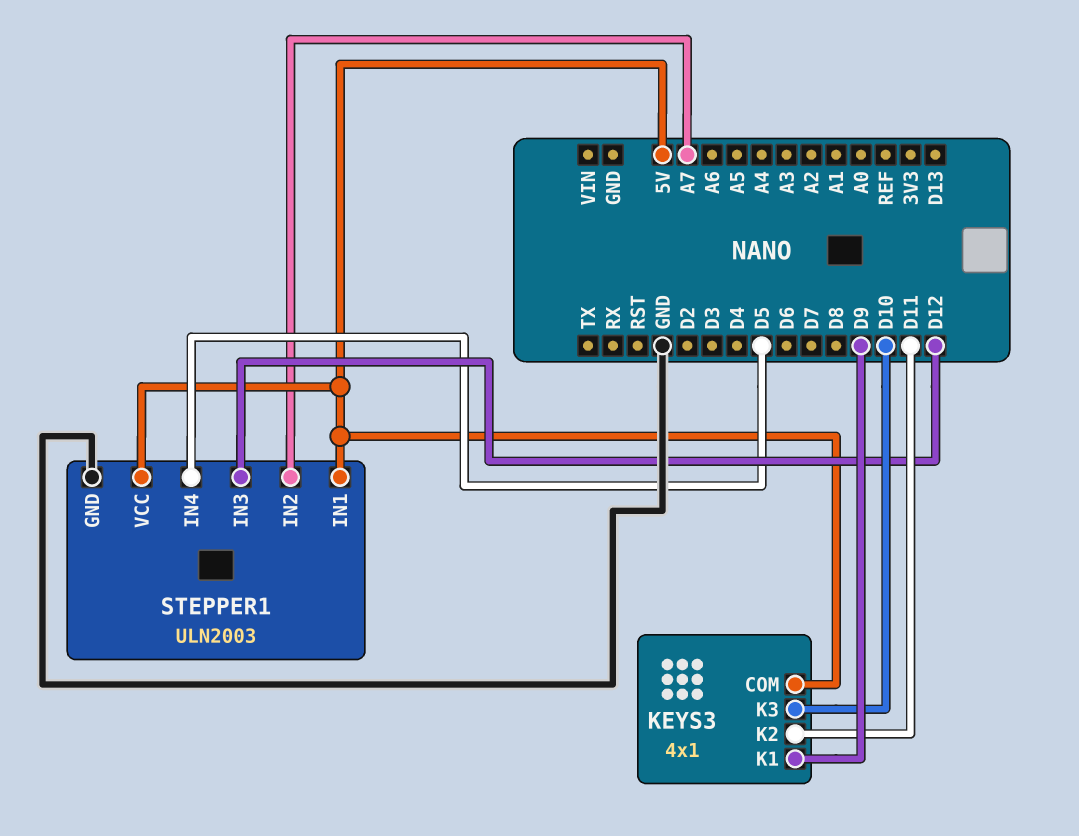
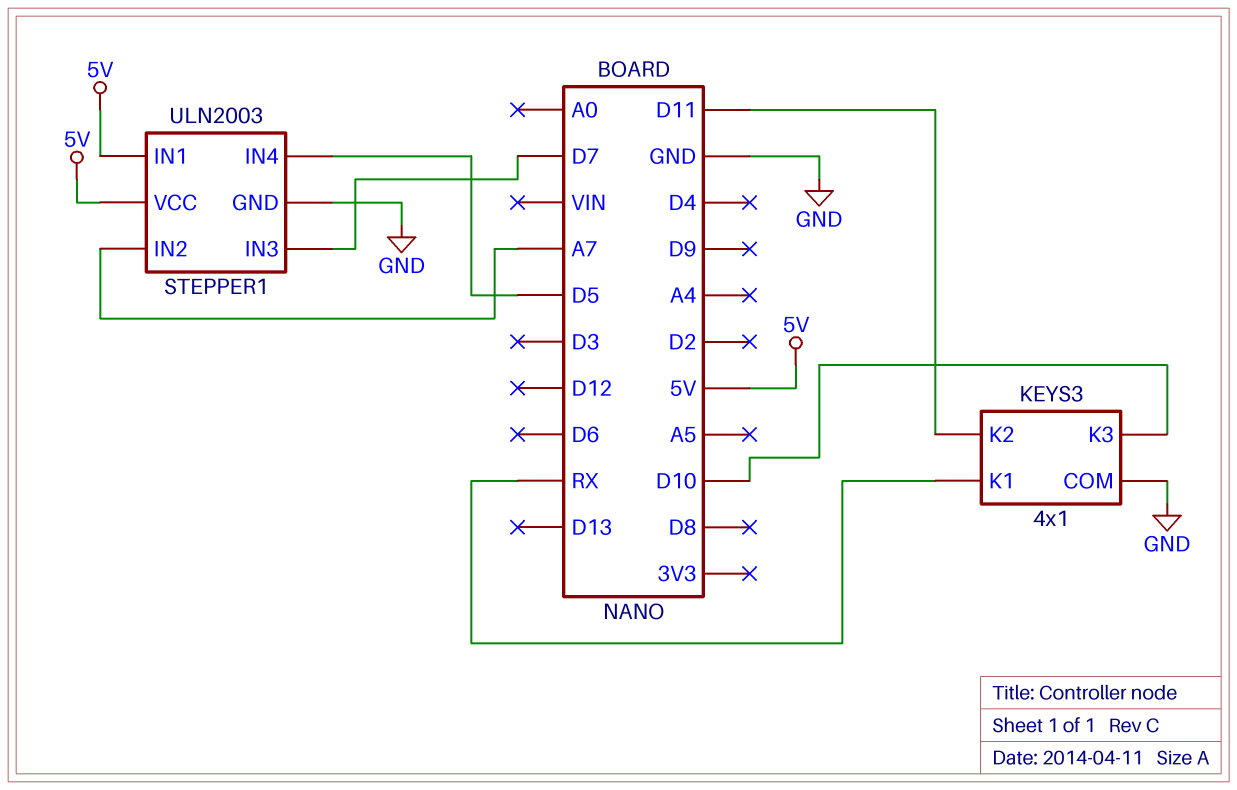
KEYS3 pin COM: 5V -> GND
KEYS3 pin K1: D9 -> RX
STEPPER1 pin IN3: D12 -> D7

